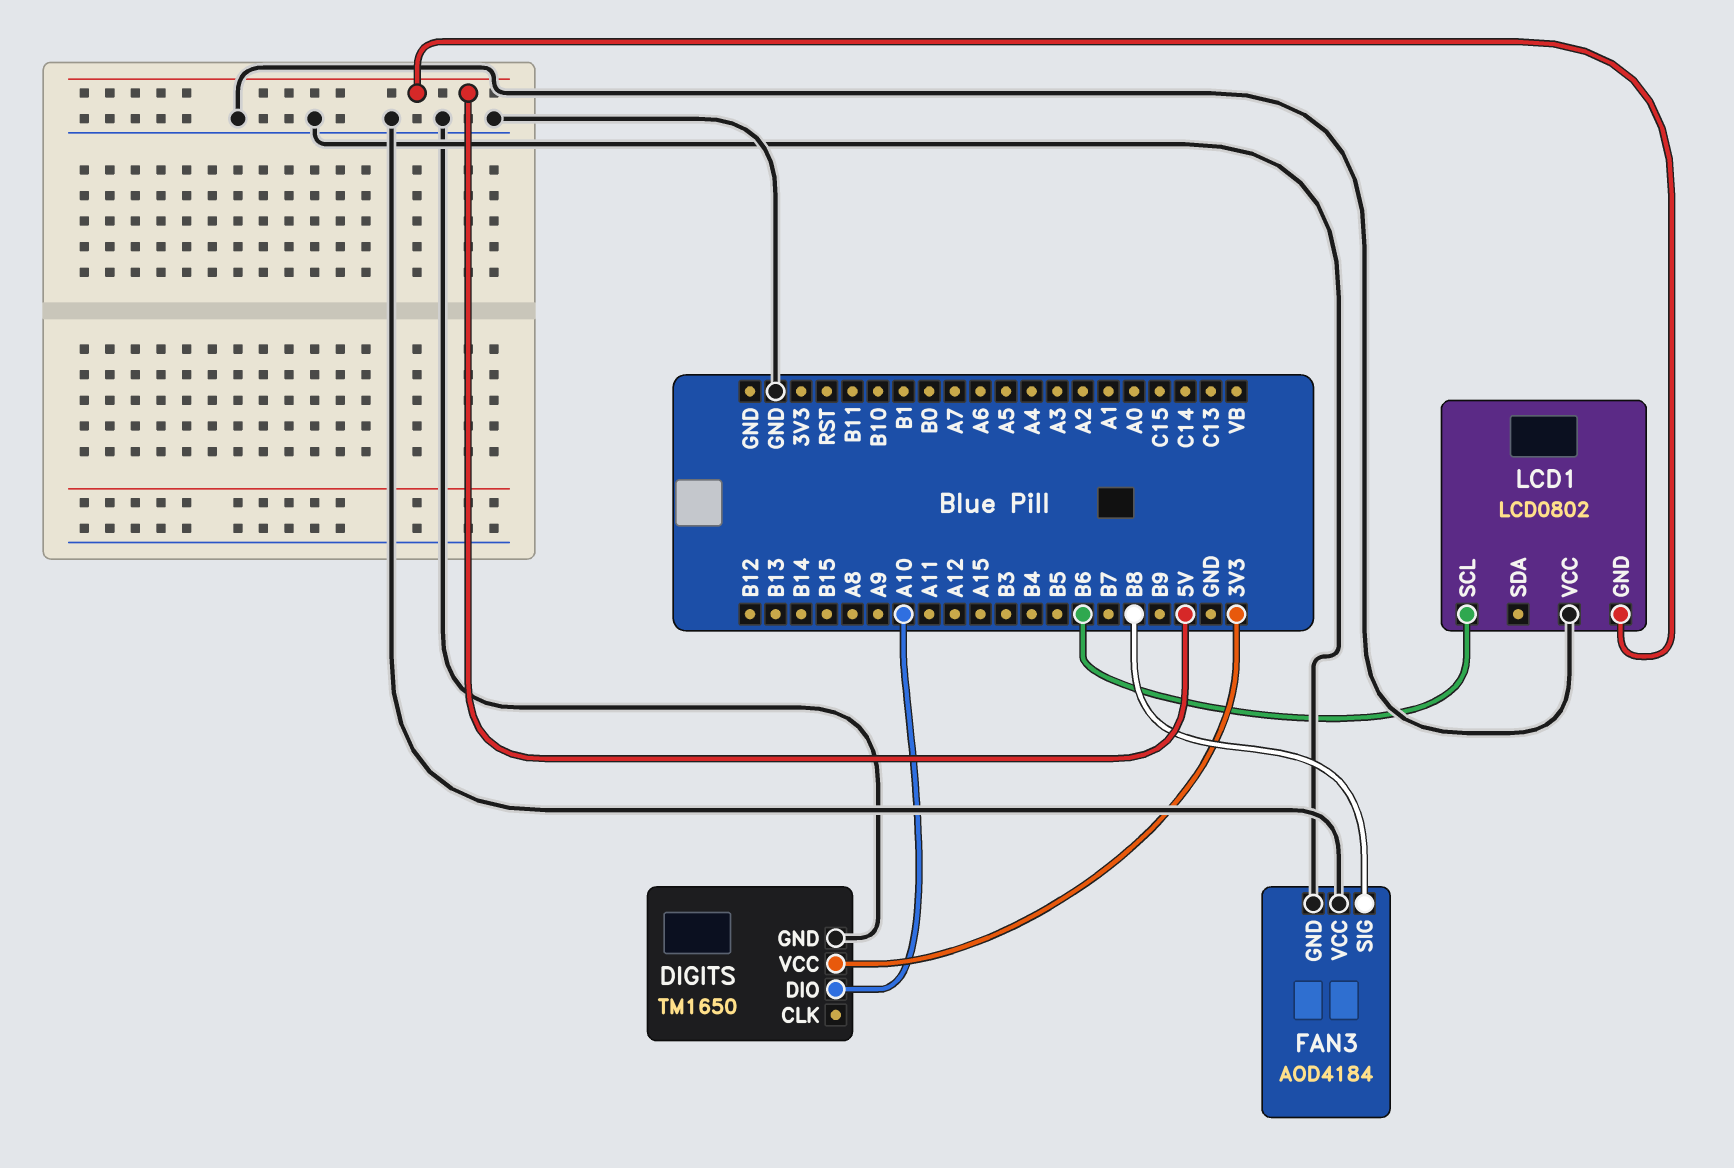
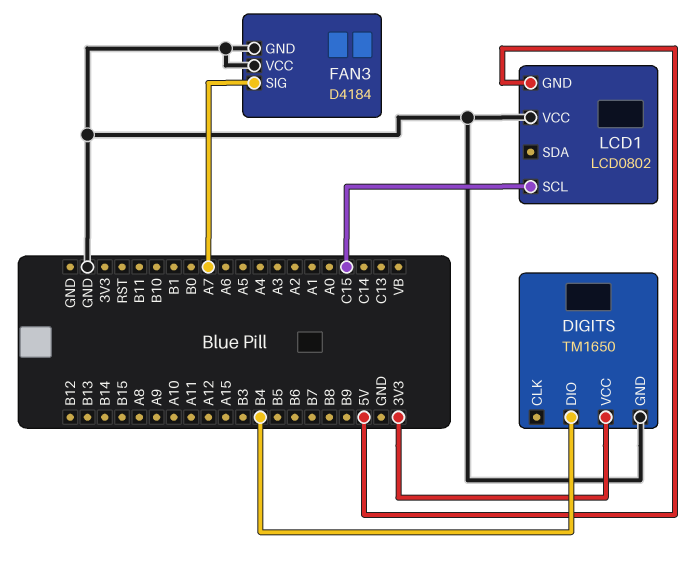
DIGITS pin DIO: A10 -> B4
FAN3: AOD4184 -> D4184
FAN3 pin SIG: B8 -> A7
LCD1 pin SCL: B6 -> C15

